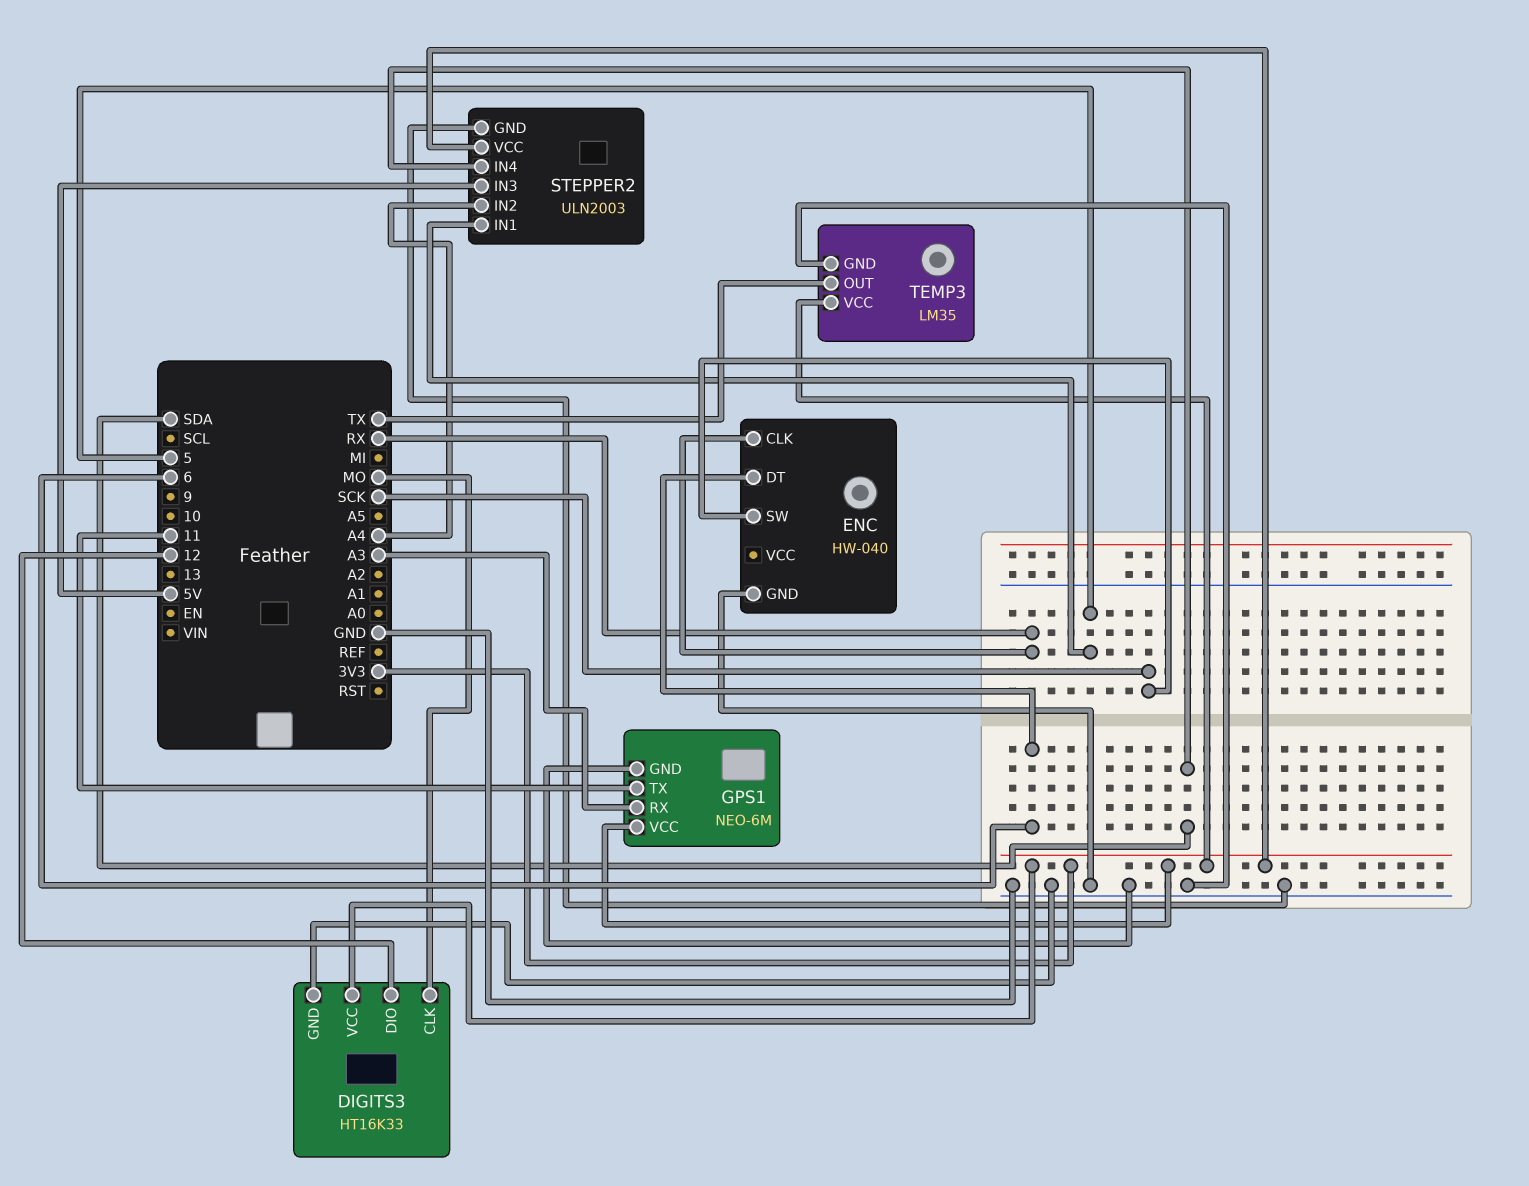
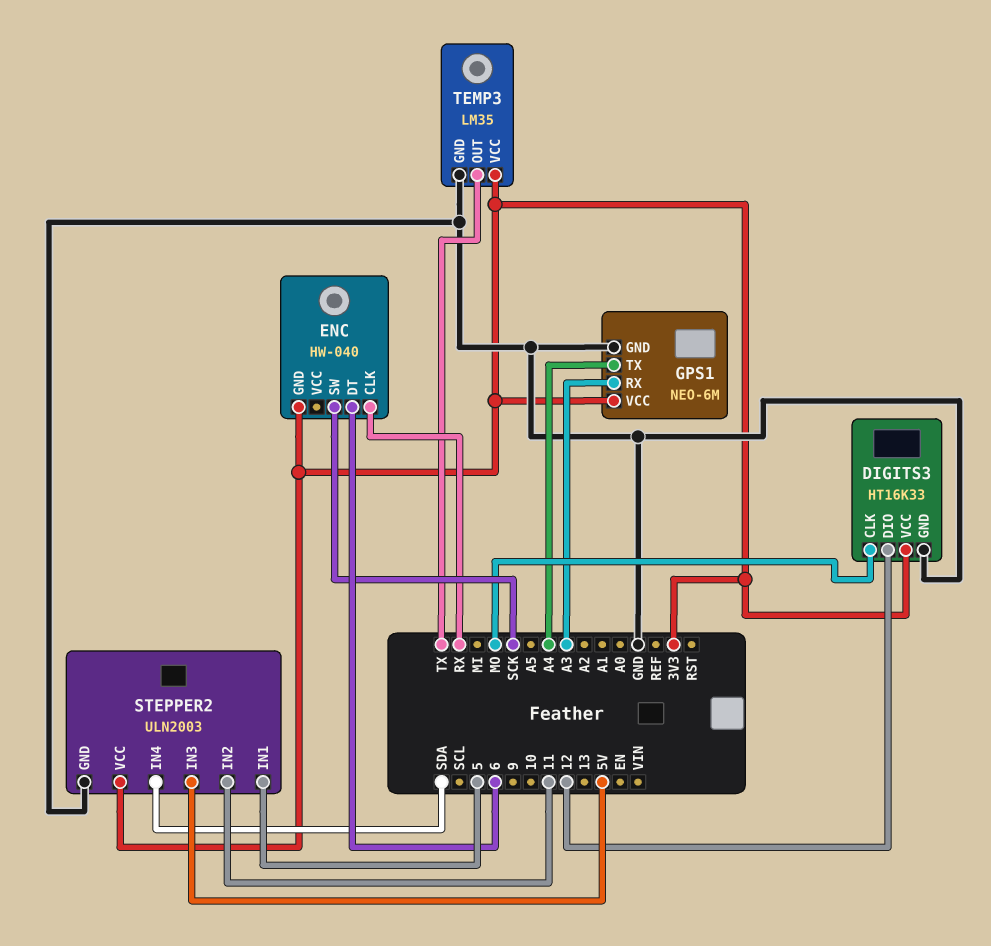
ENC pin GND: GND -> 3V3
GPS1 pin TX: 11 -> A4
STEPPER2 pin IN2: A4 -> 11

